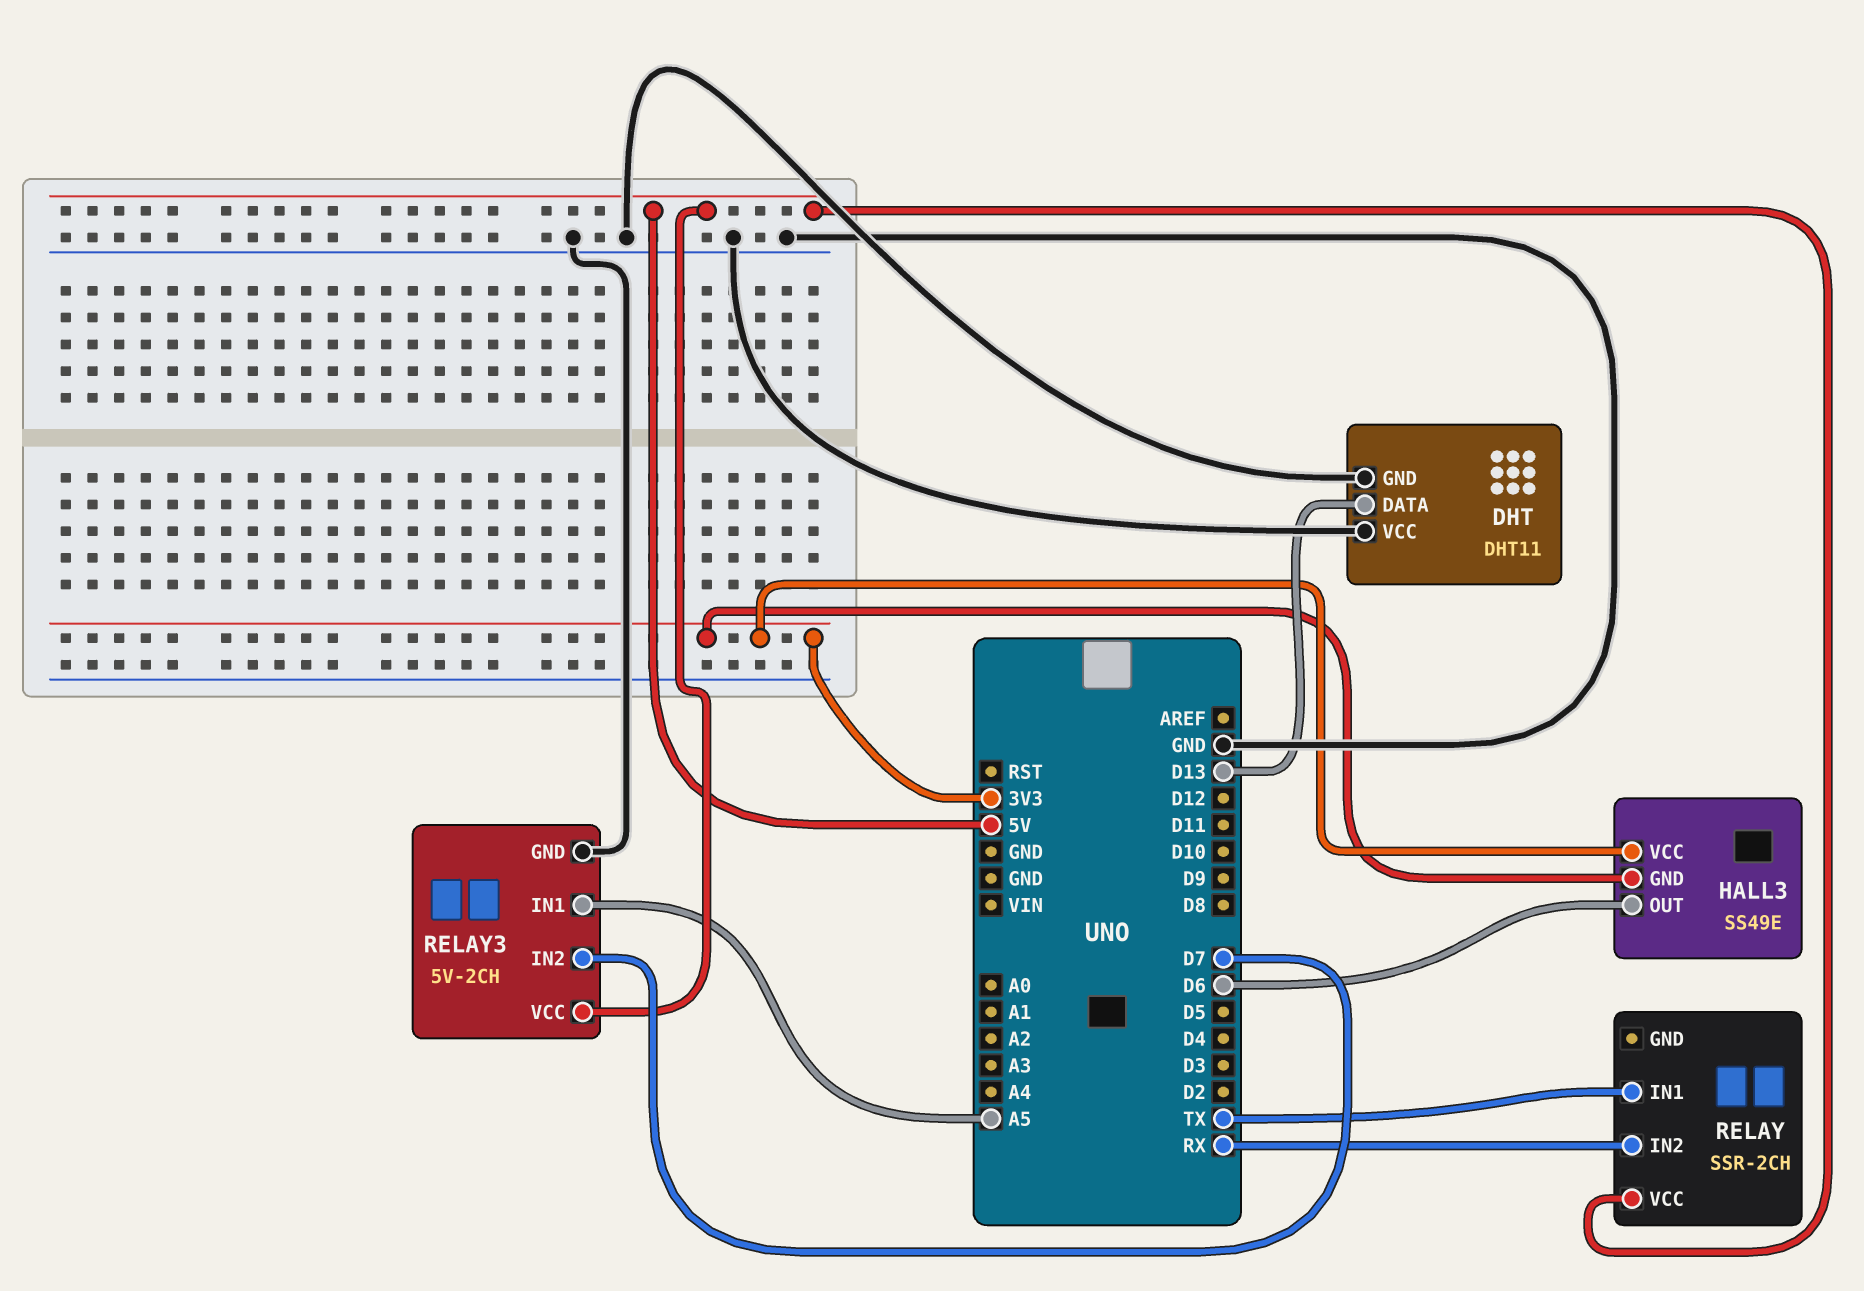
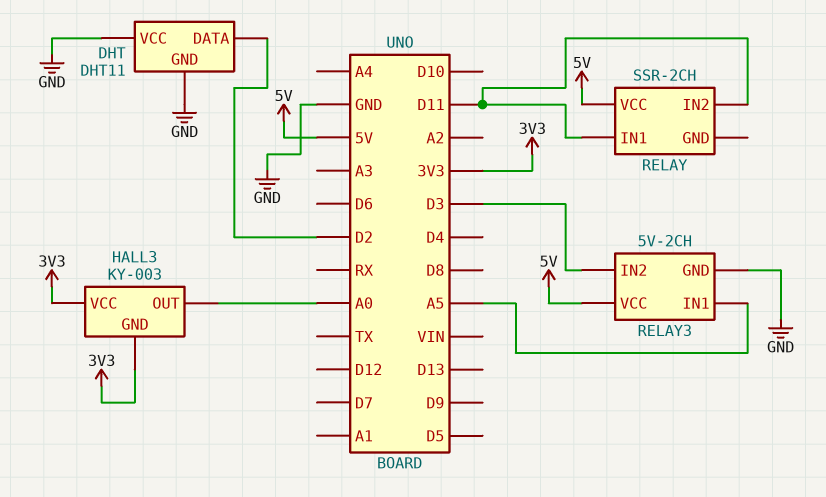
DHT pin DATA: D13 -> D2
HALL3: SS49E -> KY-003
HALL3 pin OUT: D6 -> A0
RELAY pin IN1: TX -> D11
RELAY pin IN2: RX -> D11
RELAY3 pin IN2: D7 -> D3

